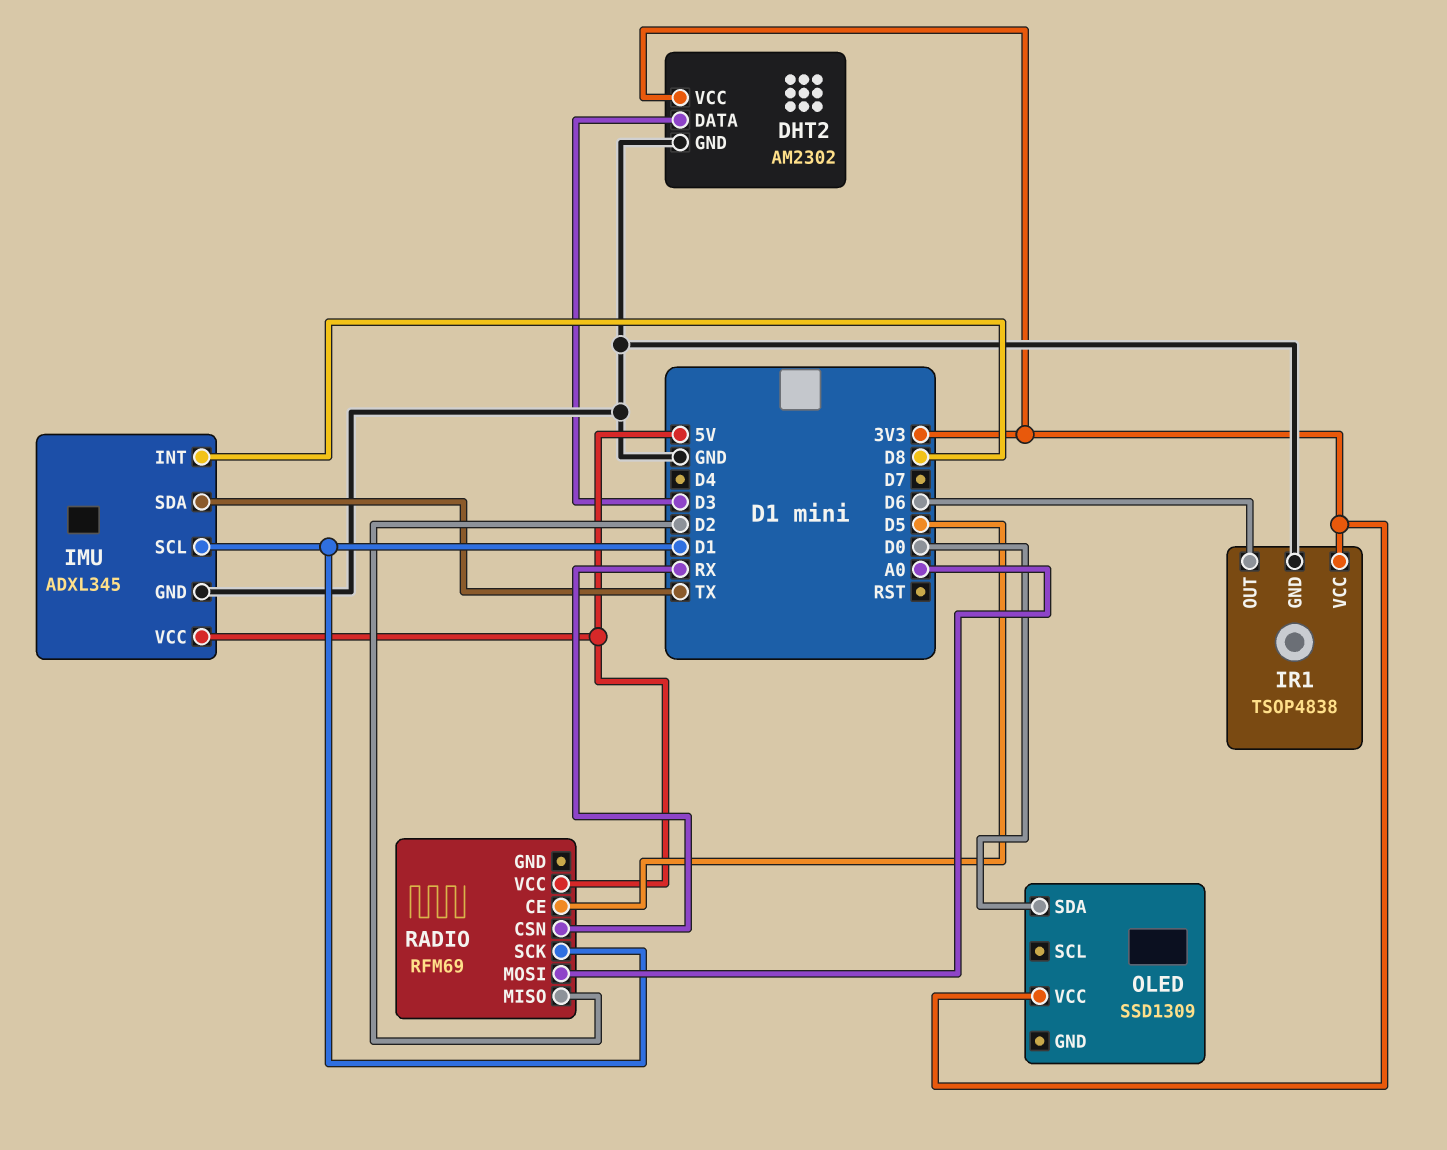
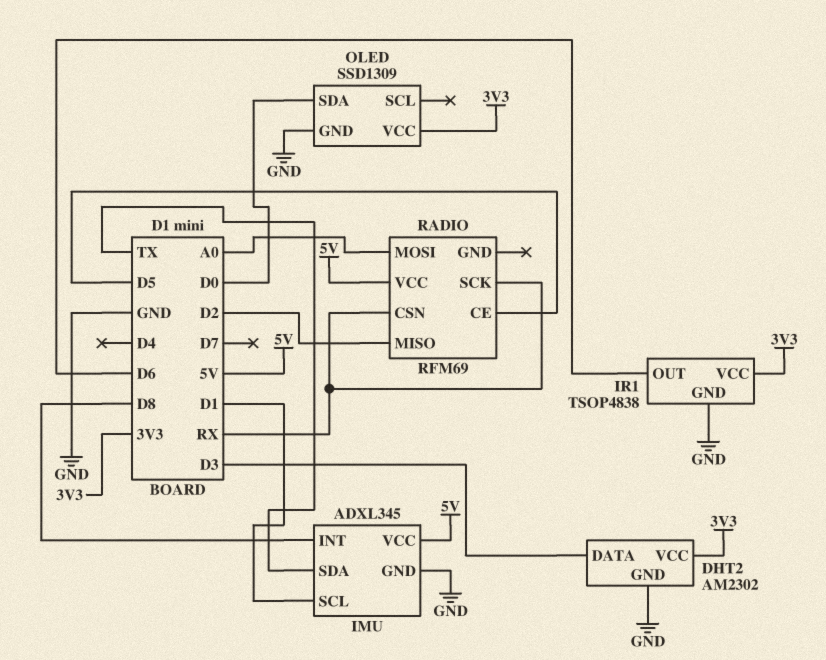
OLED pin GND: none -> GND
RADIO pin SCK: D1 -> RX

